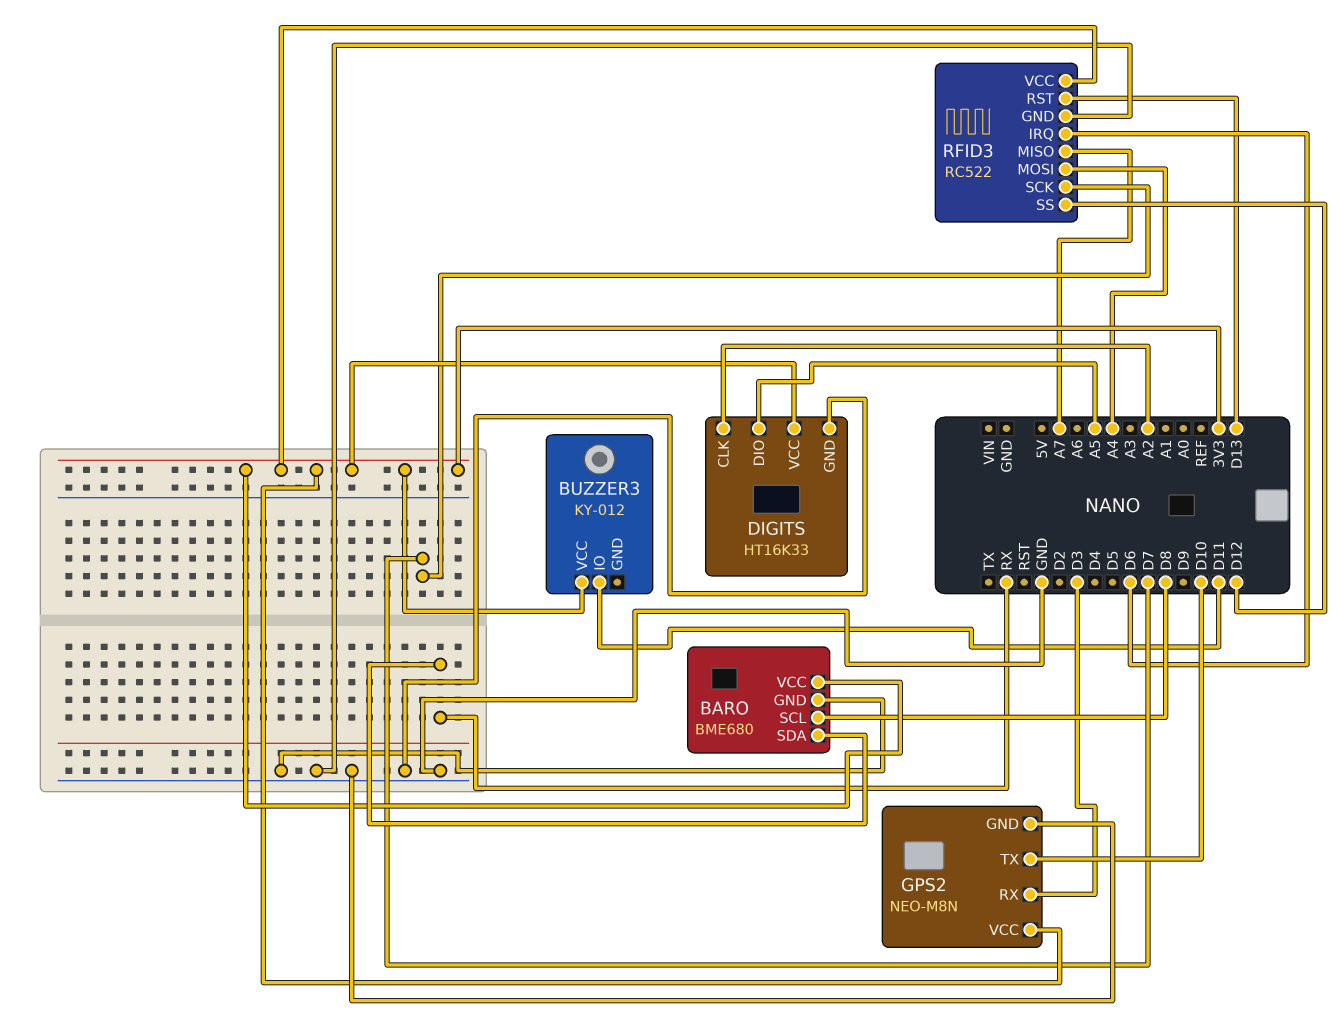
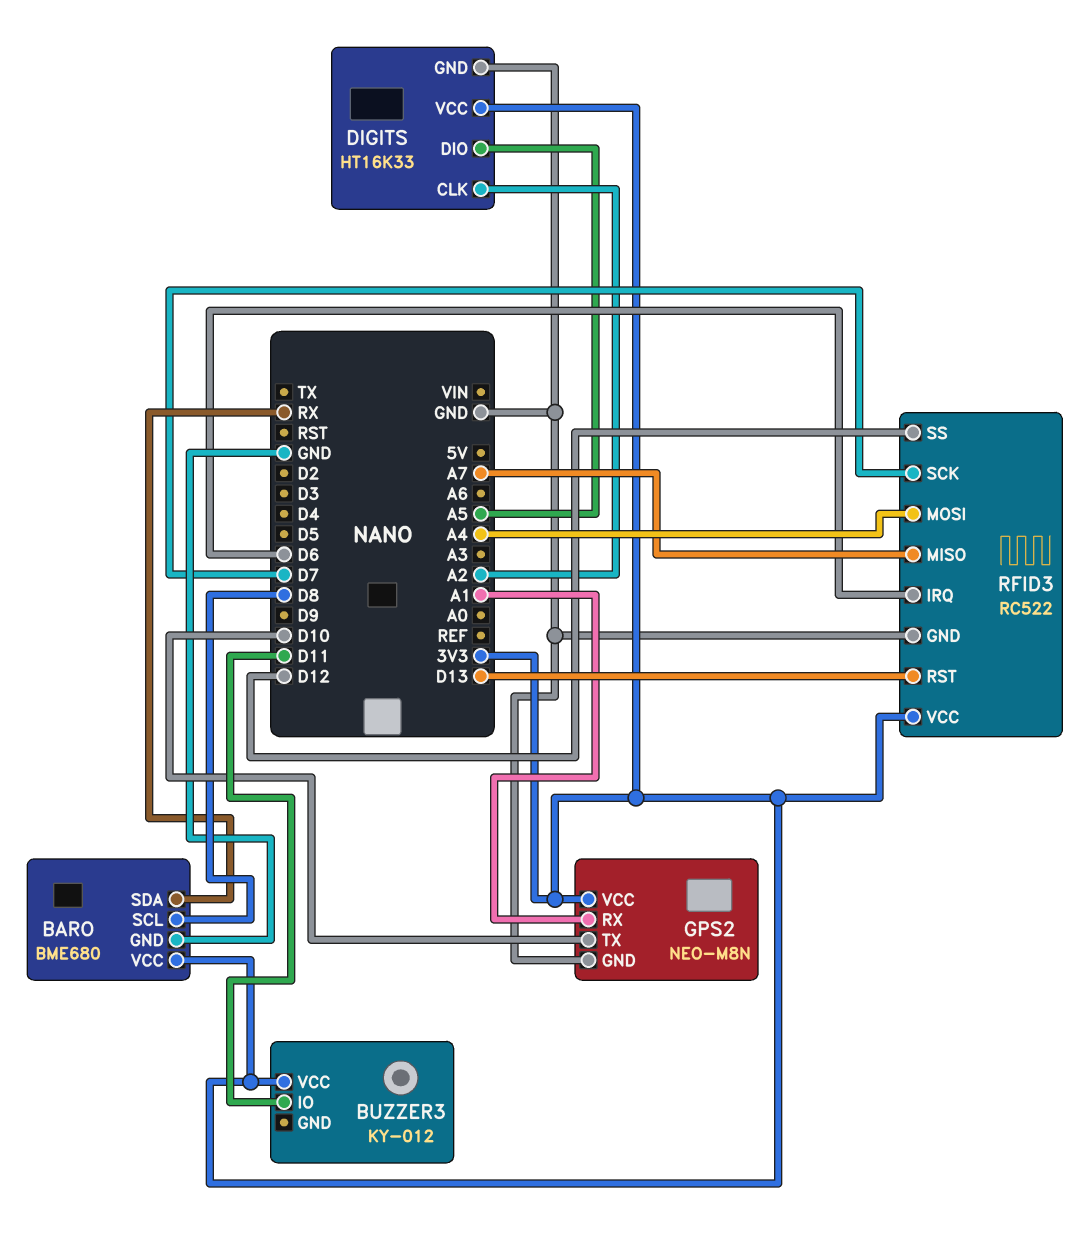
GPS2 pin RX: D3 -> A1

